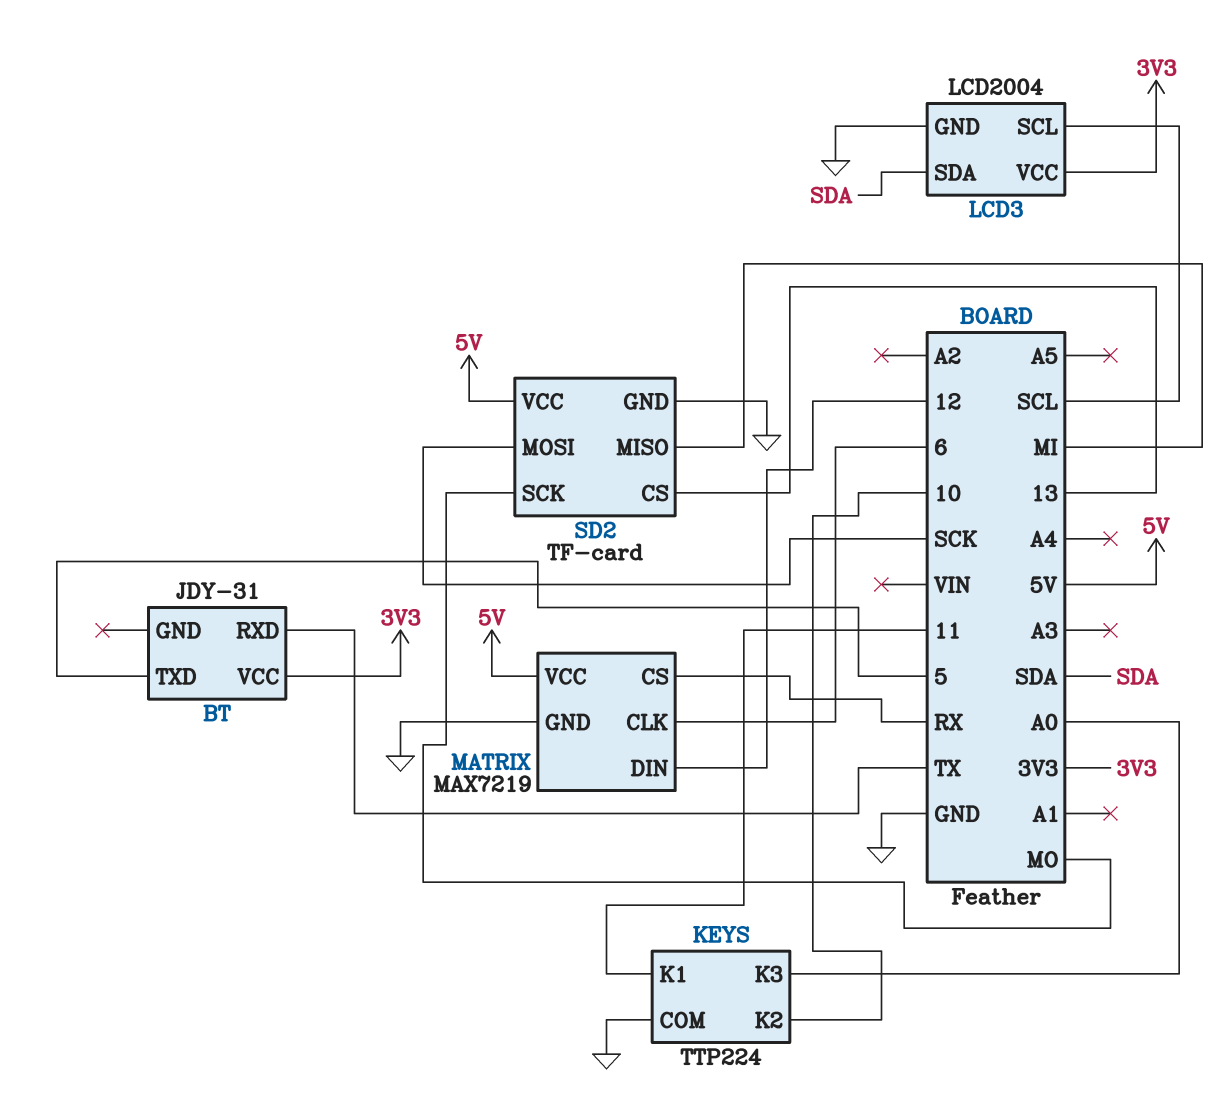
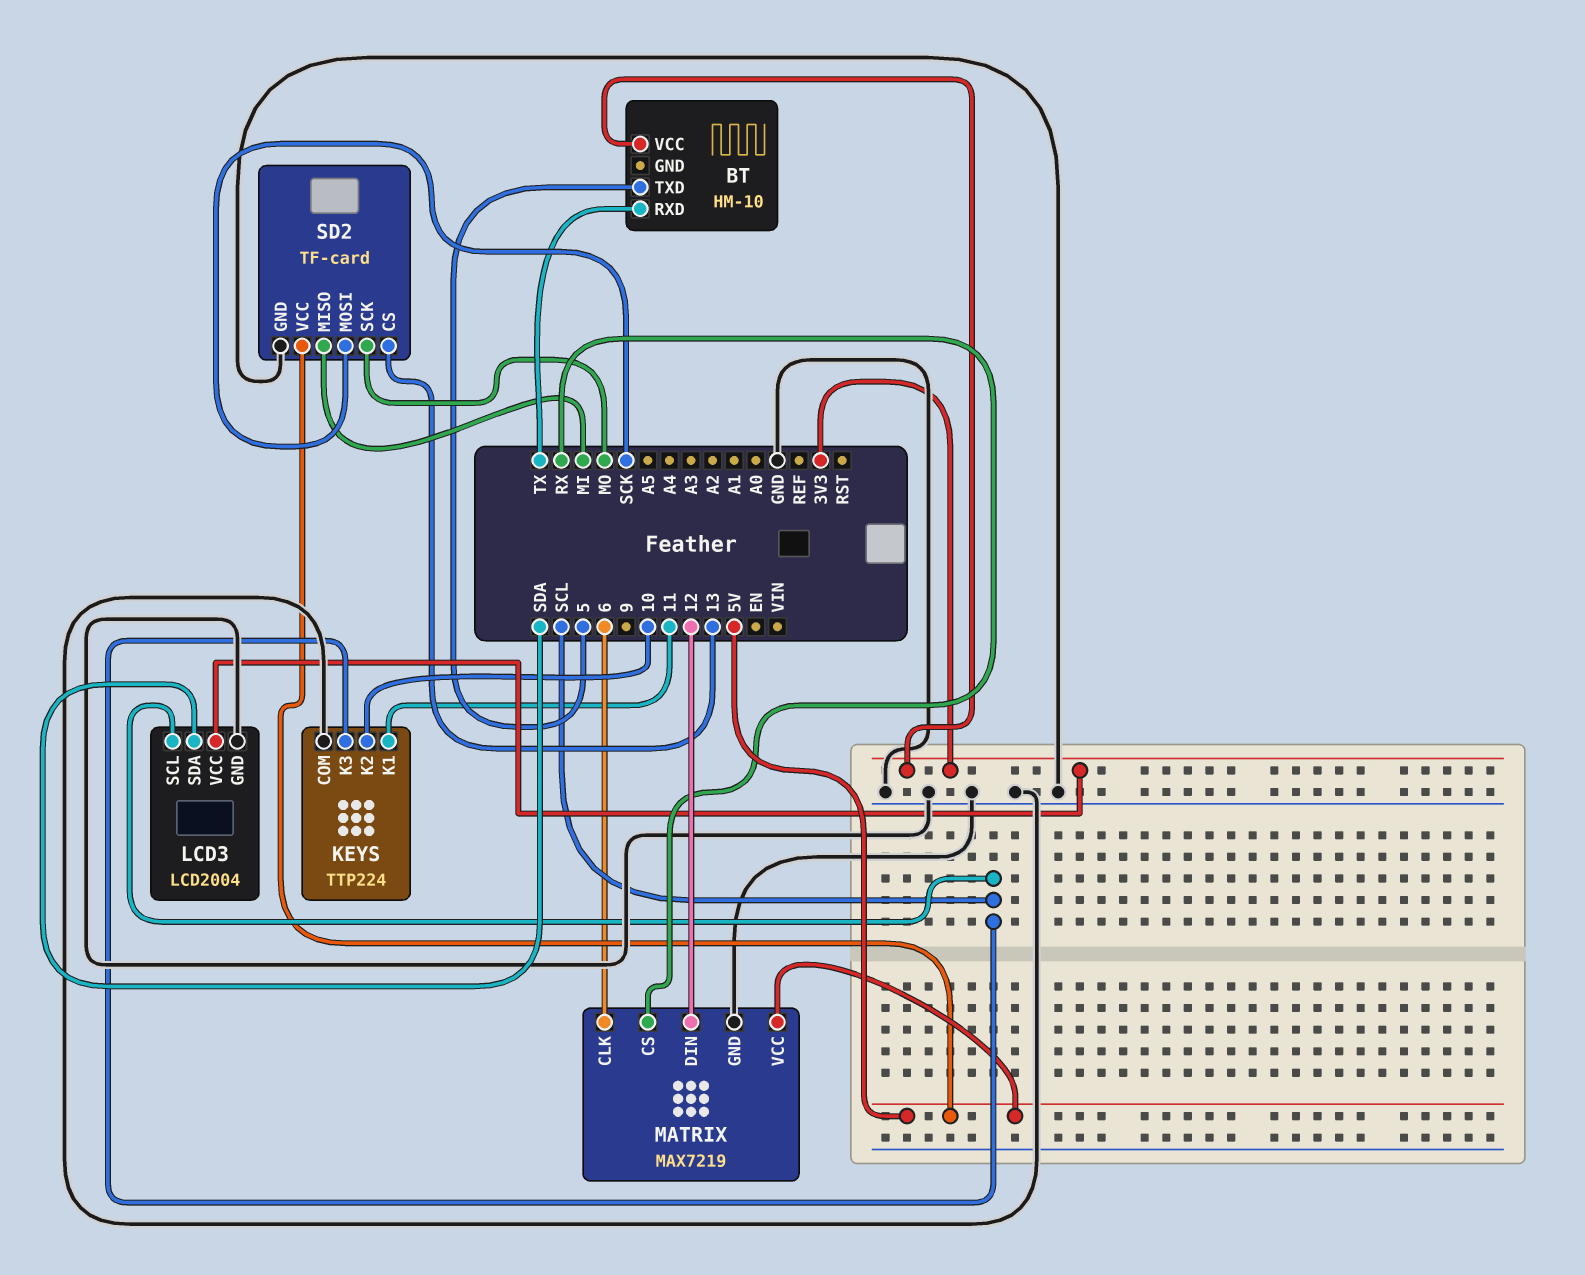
BT: JDY-31 -> HM-10
KEYS pin K3: A0 -> SCL

